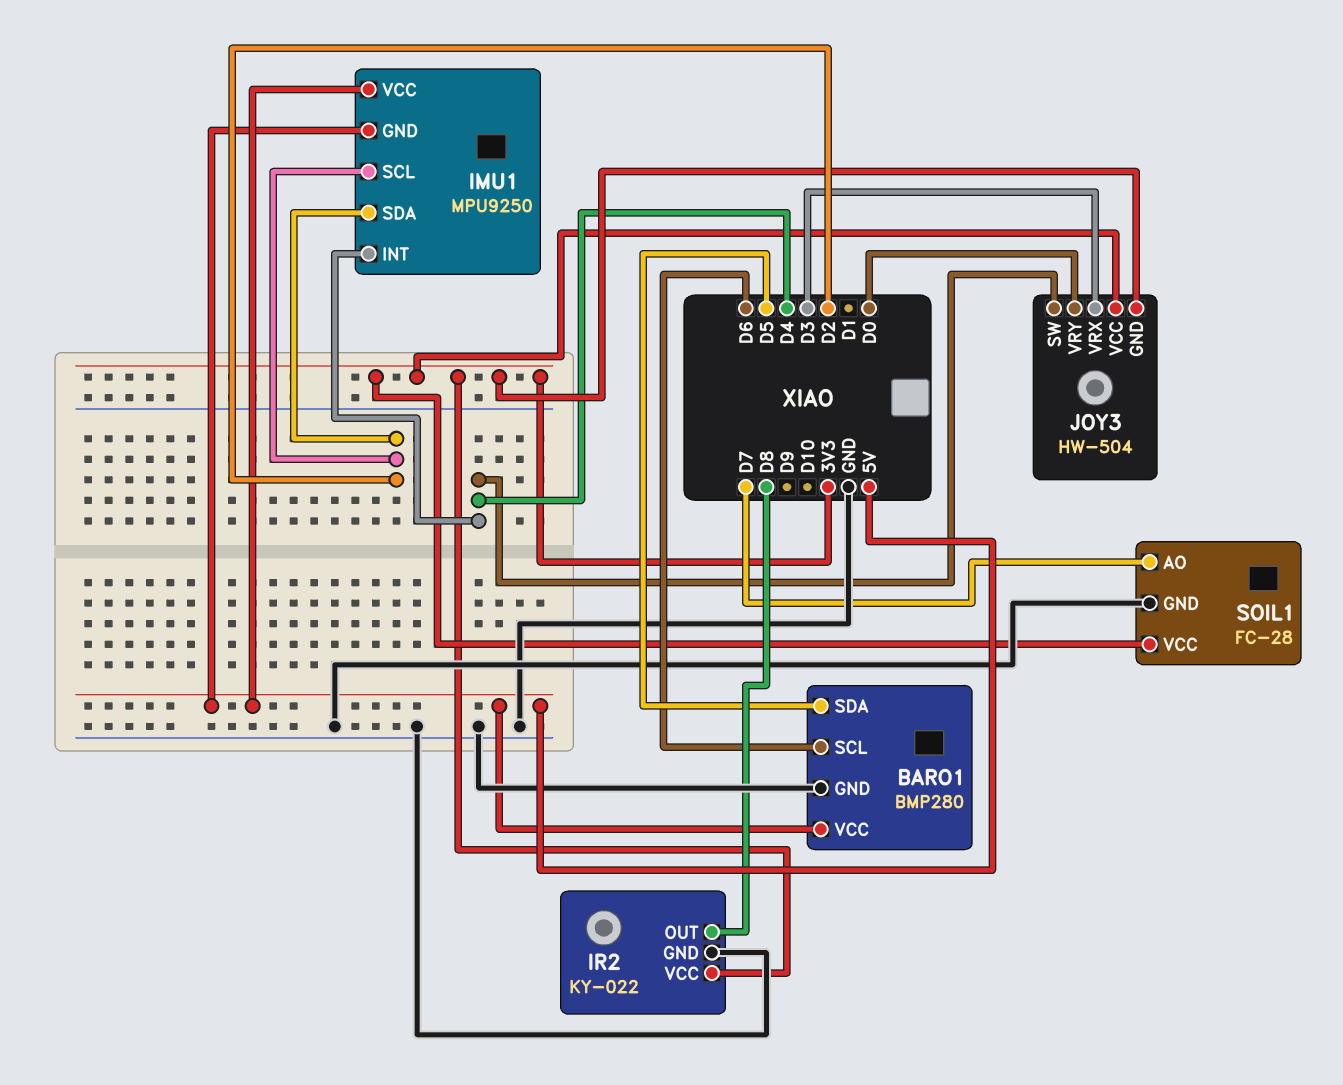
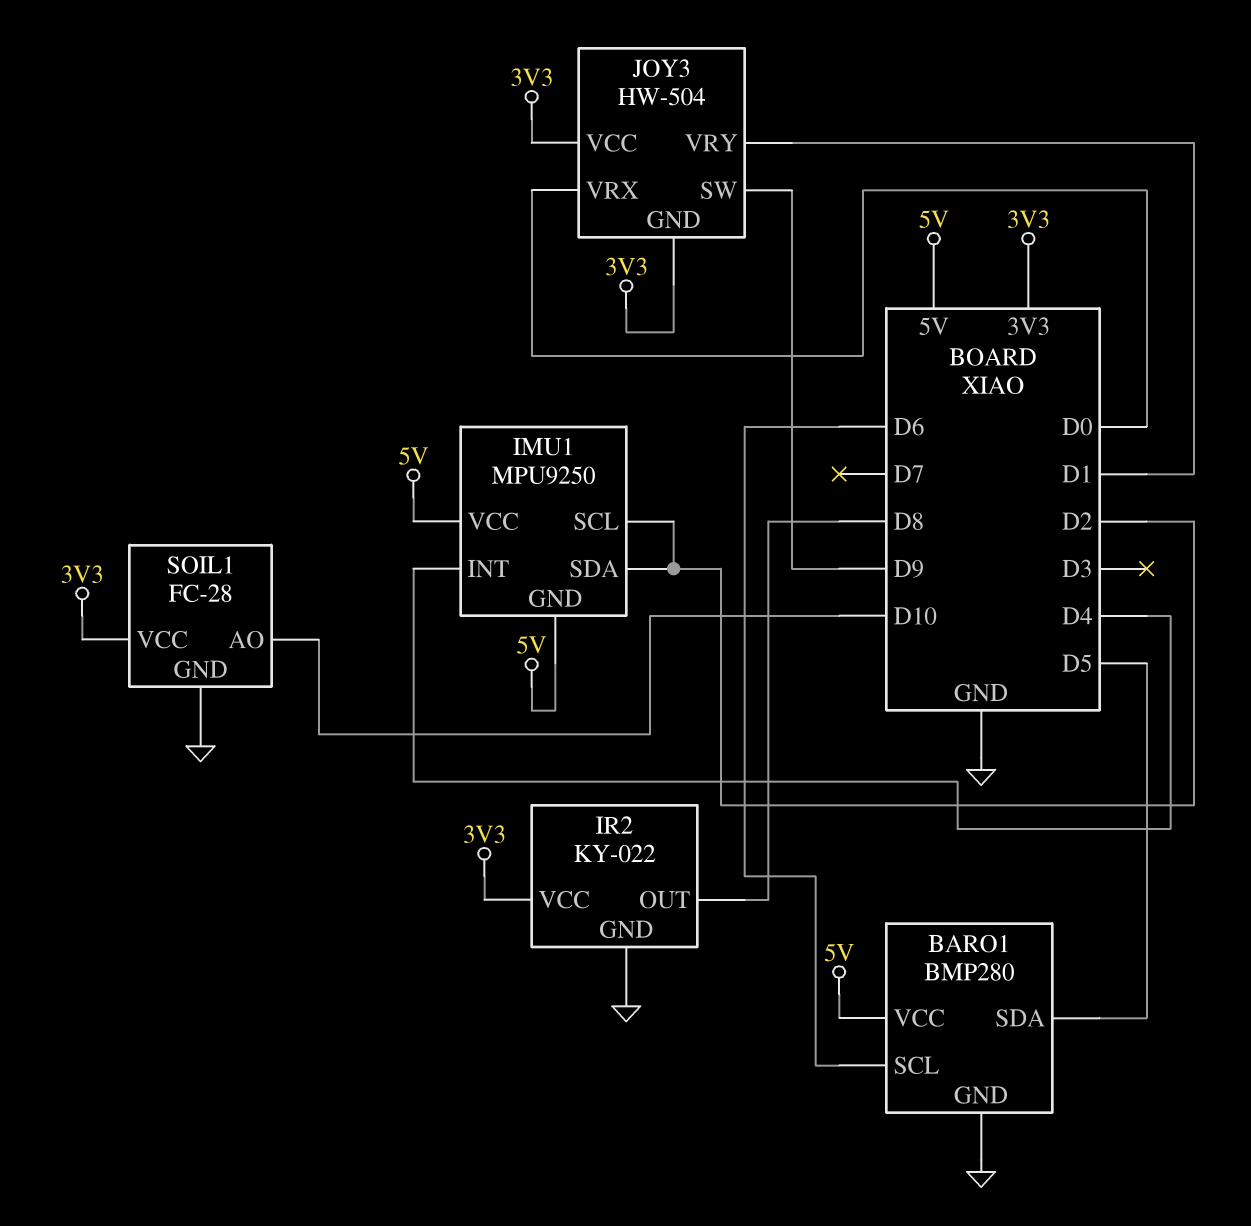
JOY3 pin SW: D4 -> D9
JOY3 pin VRX: D3 -> D0
JOY3 pin VRY: D0 -> D1
SOIL1 pin AO: D7 -> D10

